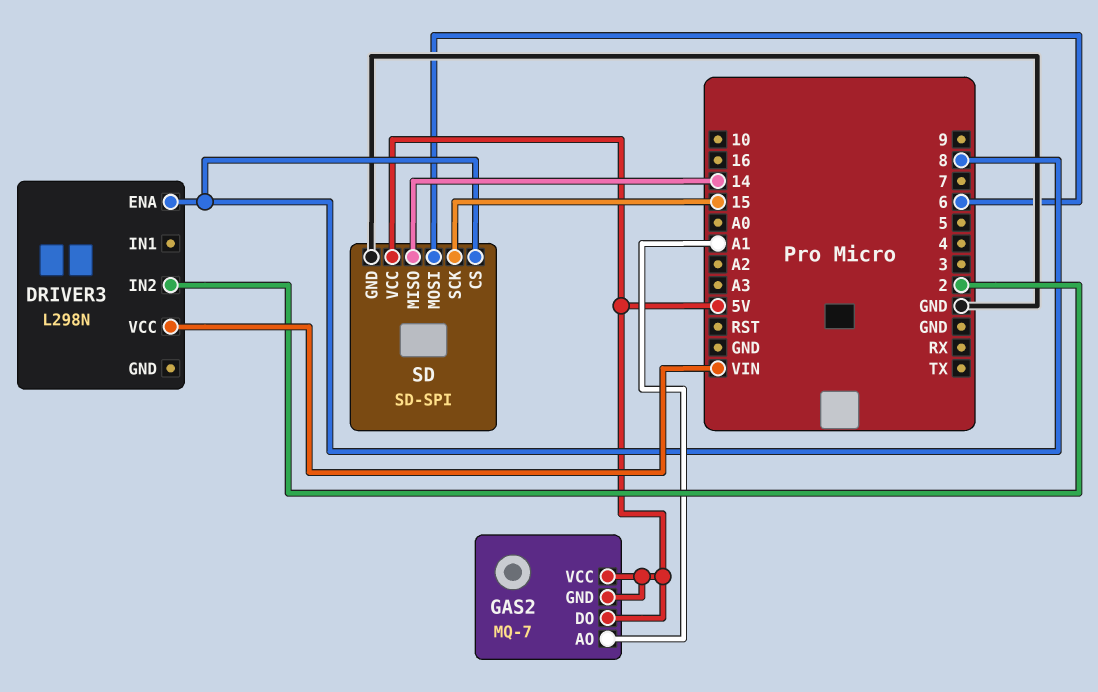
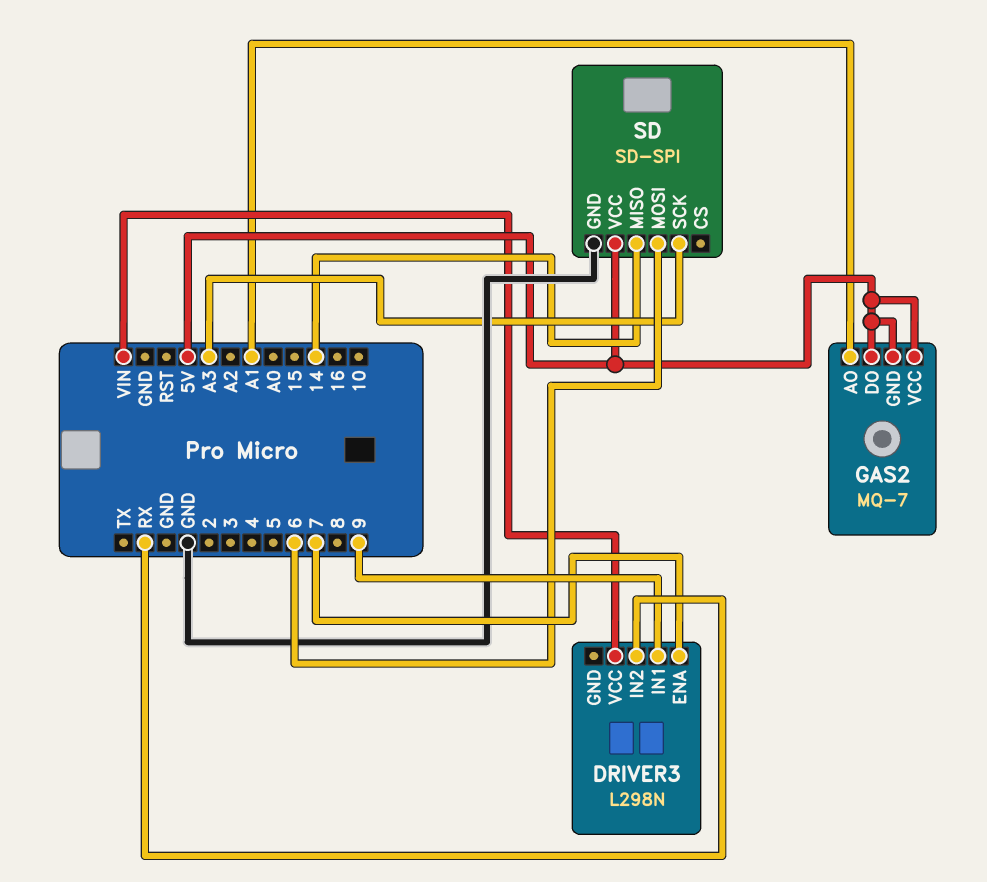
DRIVER3 pin ENA: 8 -> 7
DRIVER3 pin IN1: none -> 9
DRIVER3 pin IN2: 2 -> RX
SD pin CS: 8 -> none
SD pin SCK: 15 -> A3

